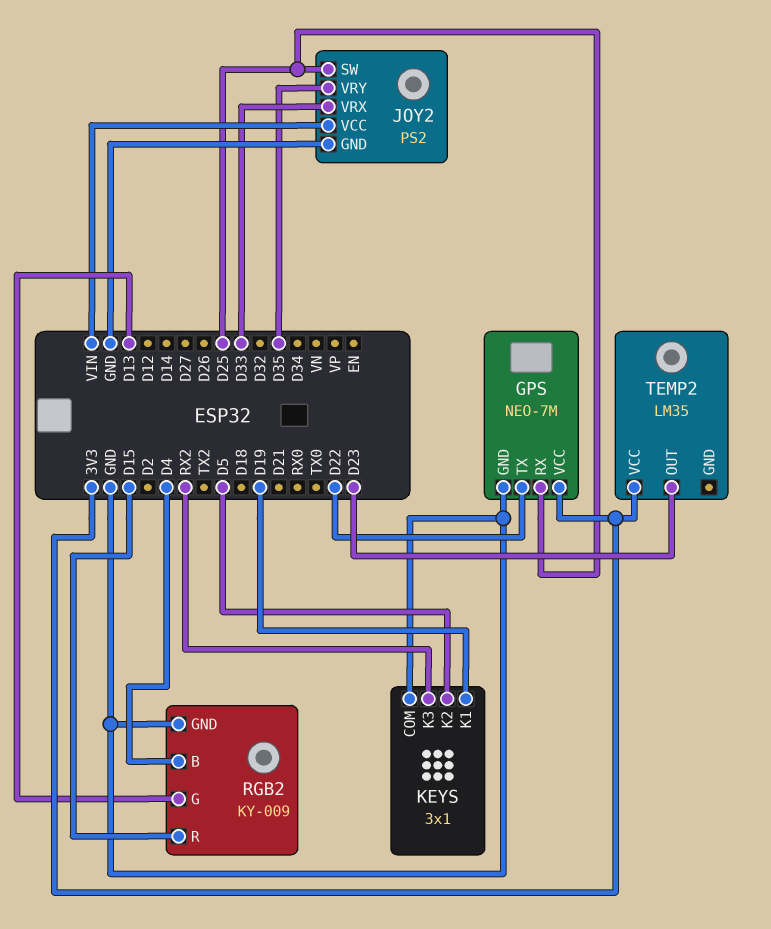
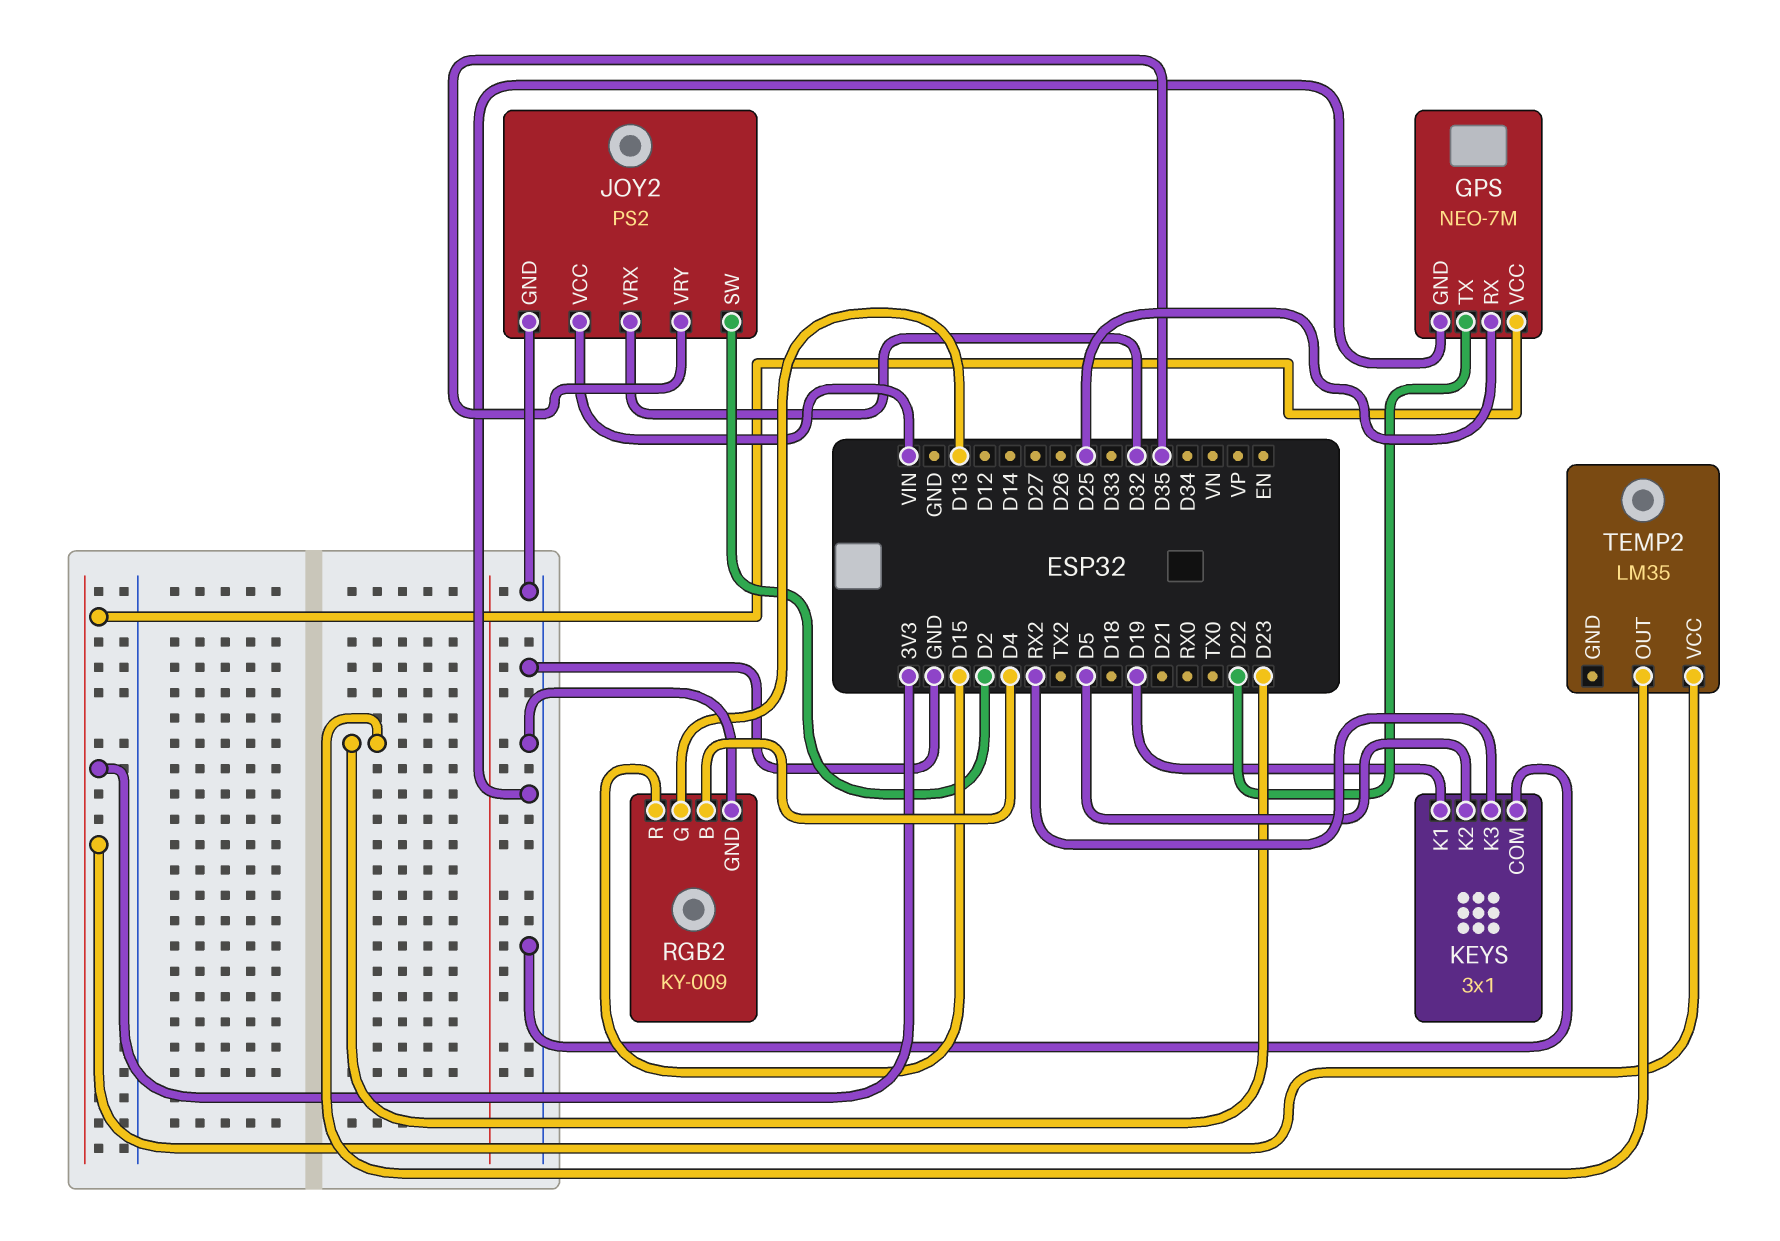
JOY2 pin SW: D25 -> D2
JOY2 pin VRX: D33 -> D32

